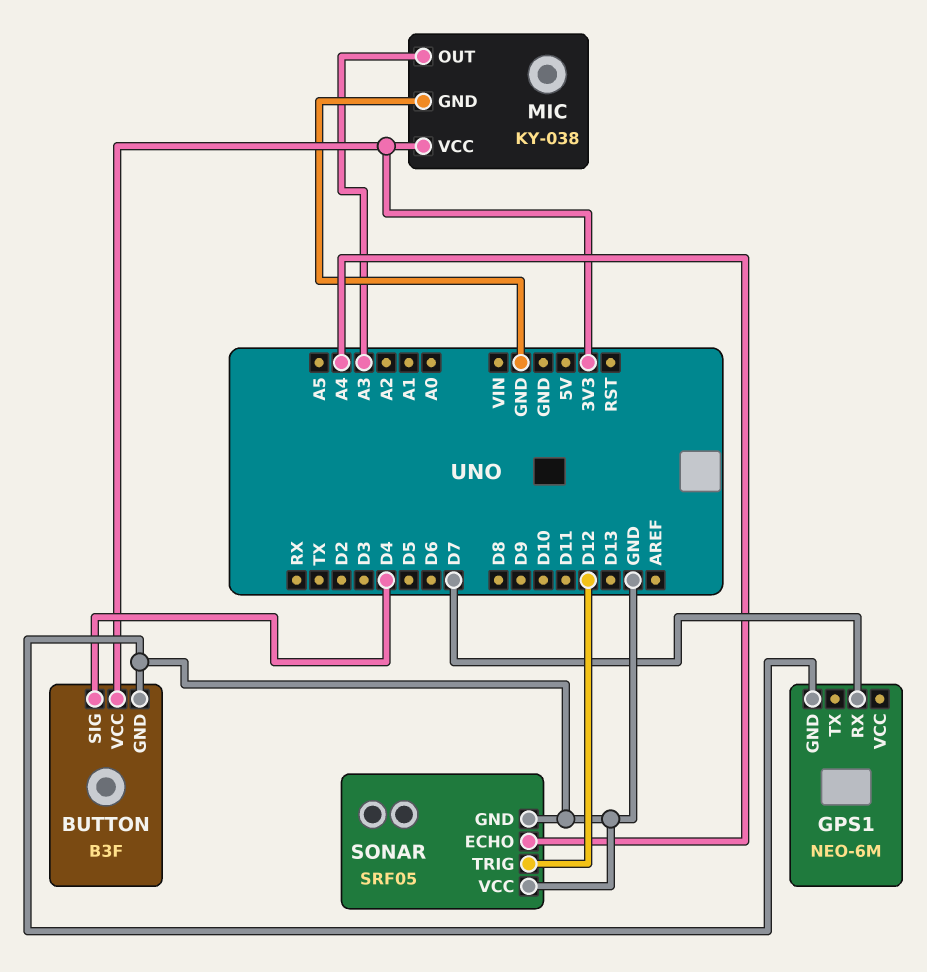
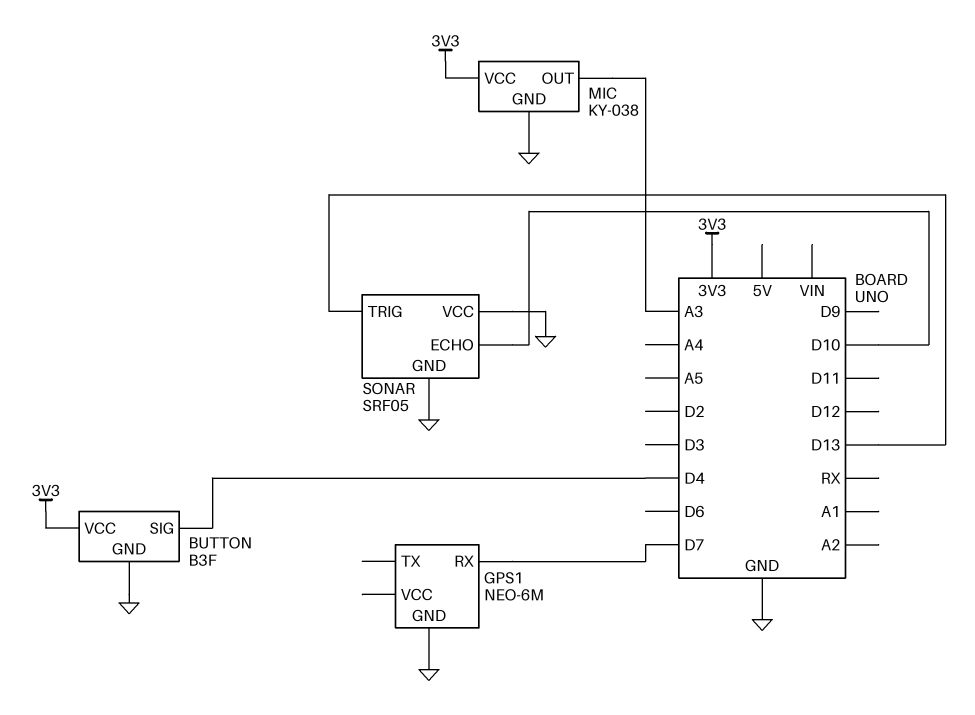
SONAR pin ECHO: A4 -> D10
SONAR pin TRIG: D12 -> D13

